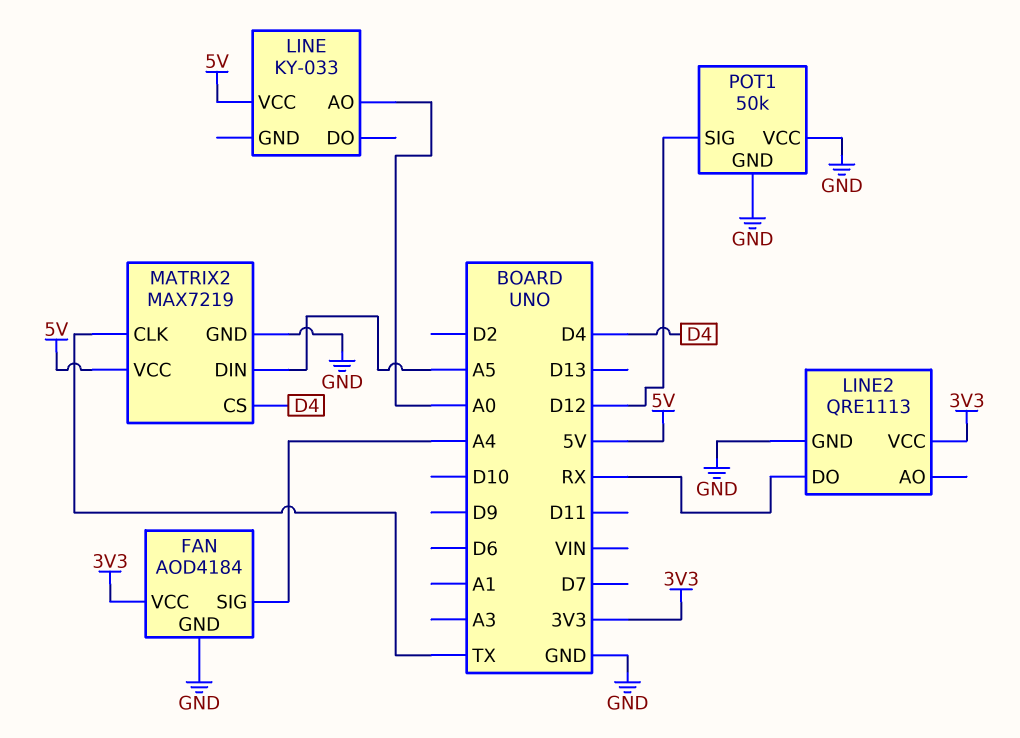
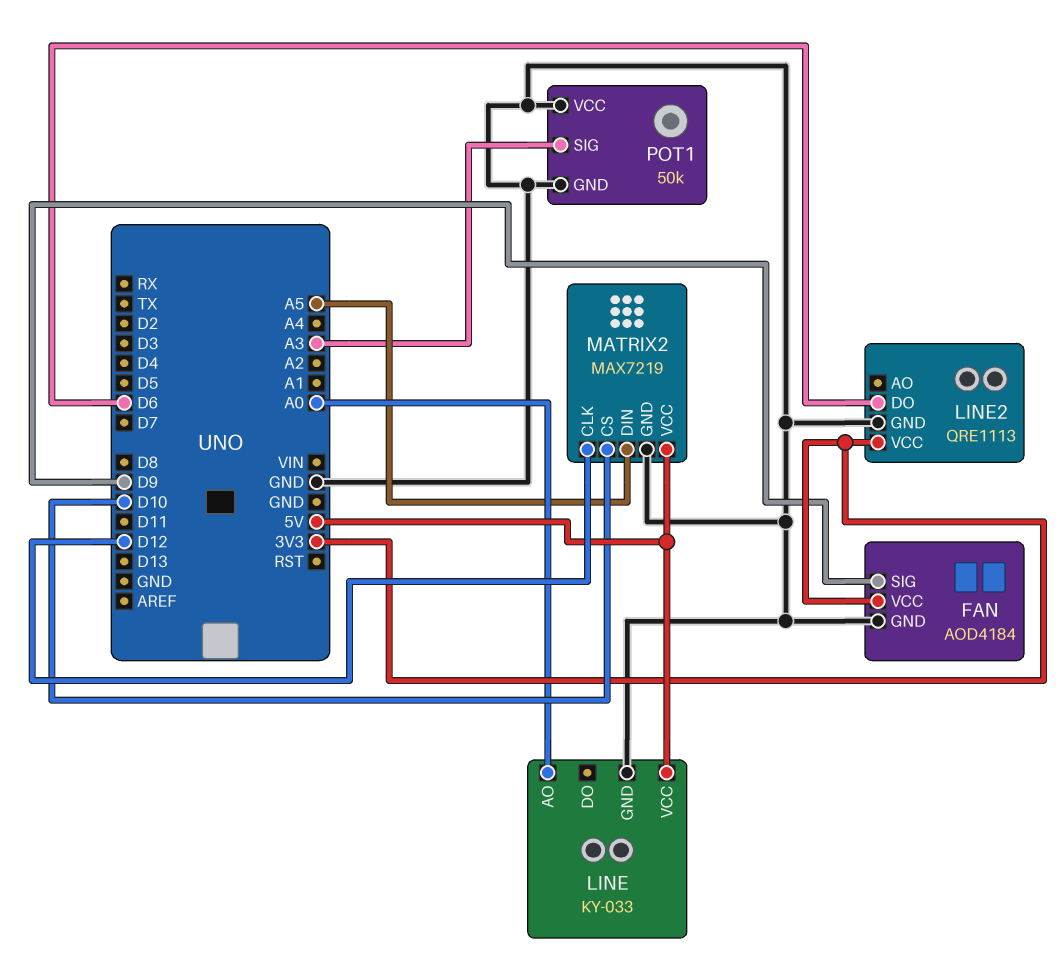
FAN pin SIG: A4 -> D9
LINE pin GND: none -> GND
LINE2 pin DO: RX -> D6
MATRIX2 pin CLK: TX -> D12
MATRIX2 pin CS: D4 -> D10
POT1 pin SIG: D12 -> A3

